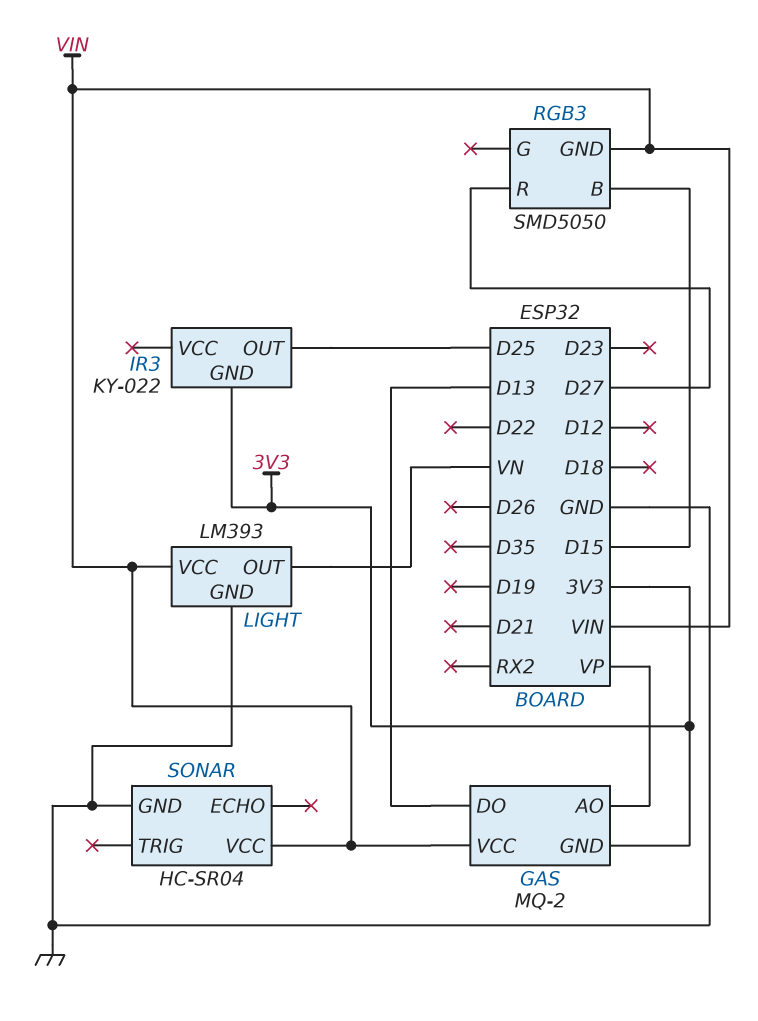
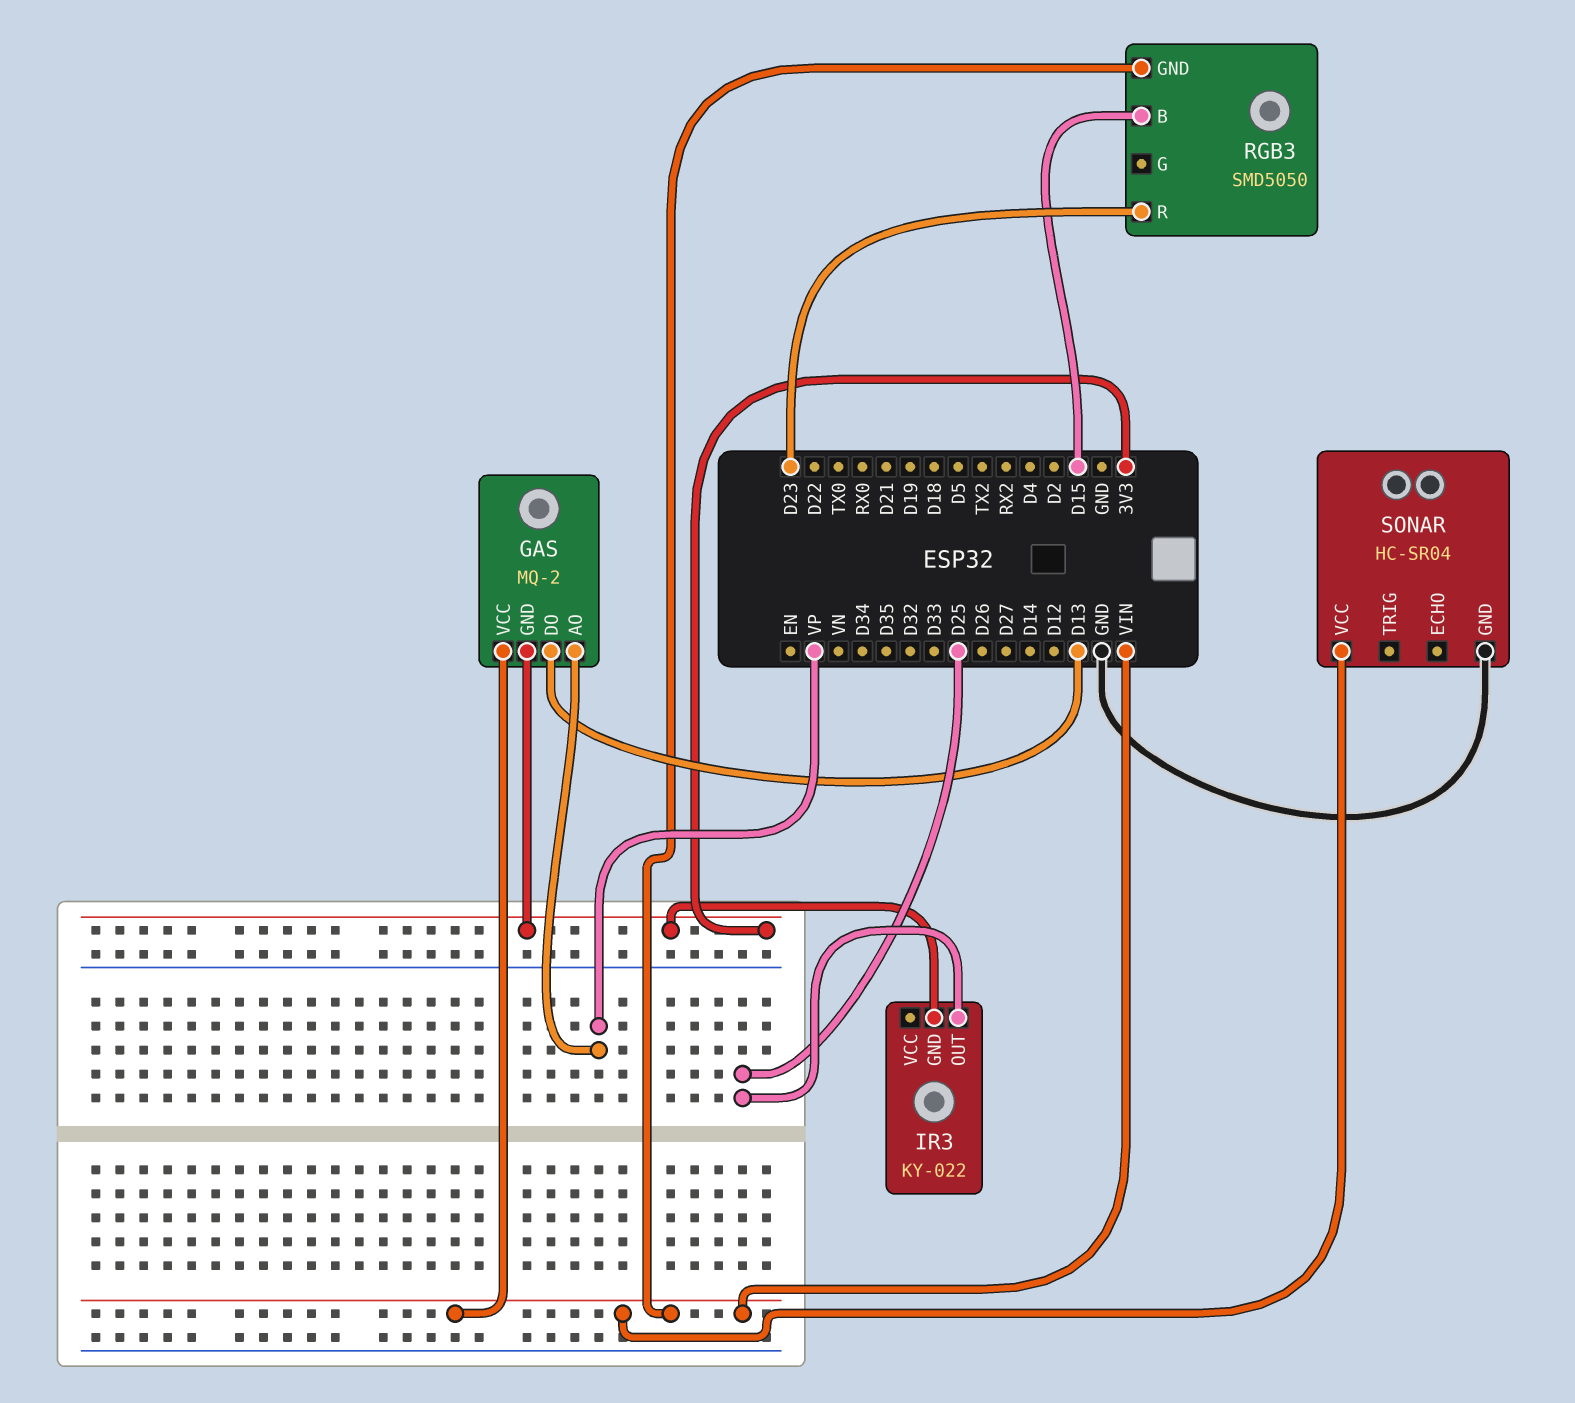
LIGHT: LM393 -> none
LIGHT pin GND: GND -> none
LIGHT pin OUT: VN -> none
LIGHT pin VCC: VIN -> none
RGB3 pin R: D27 -> D23

